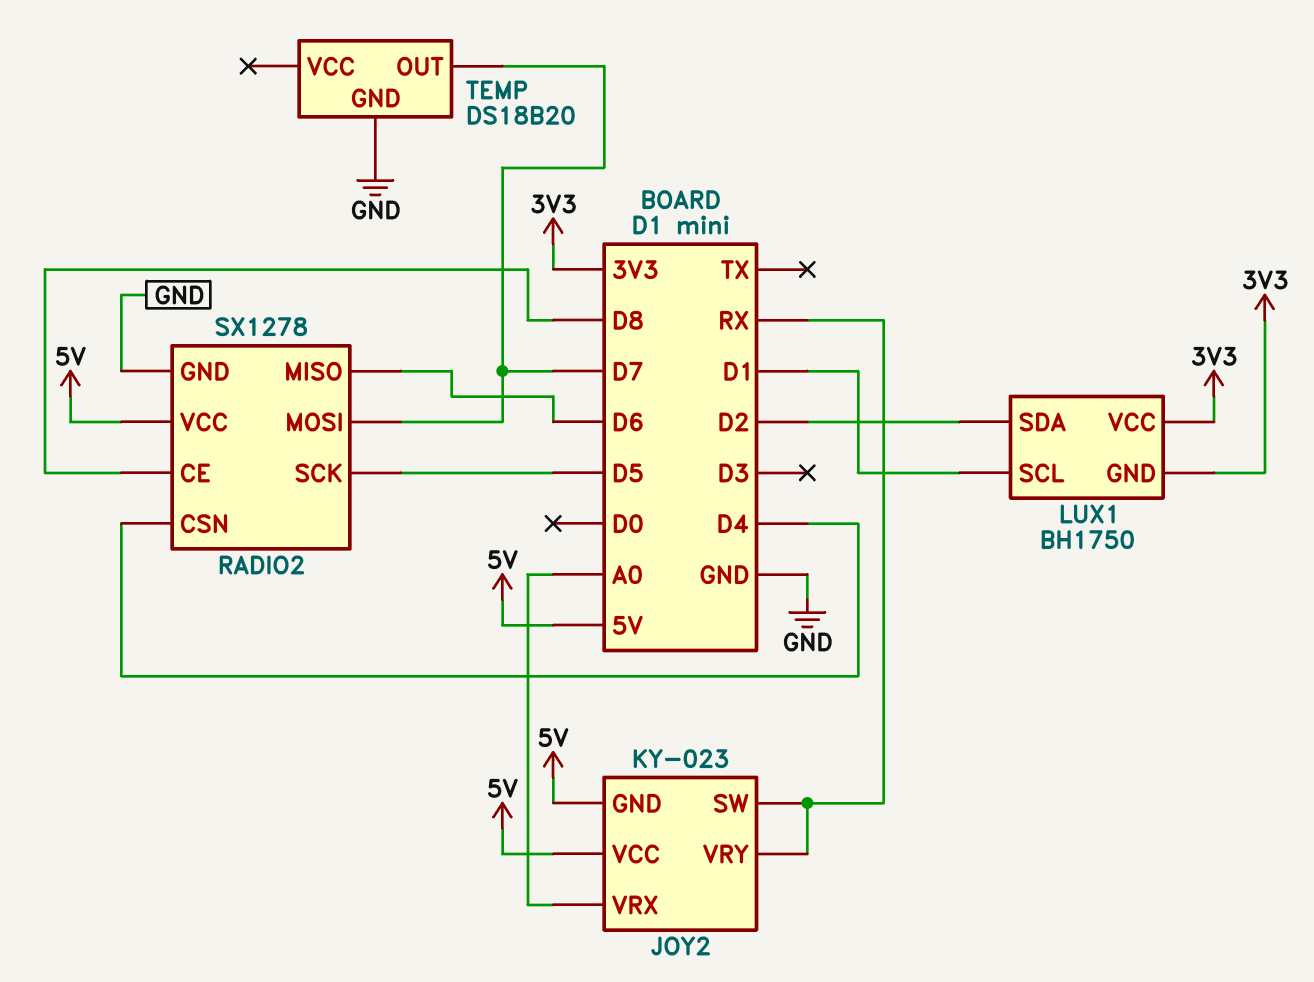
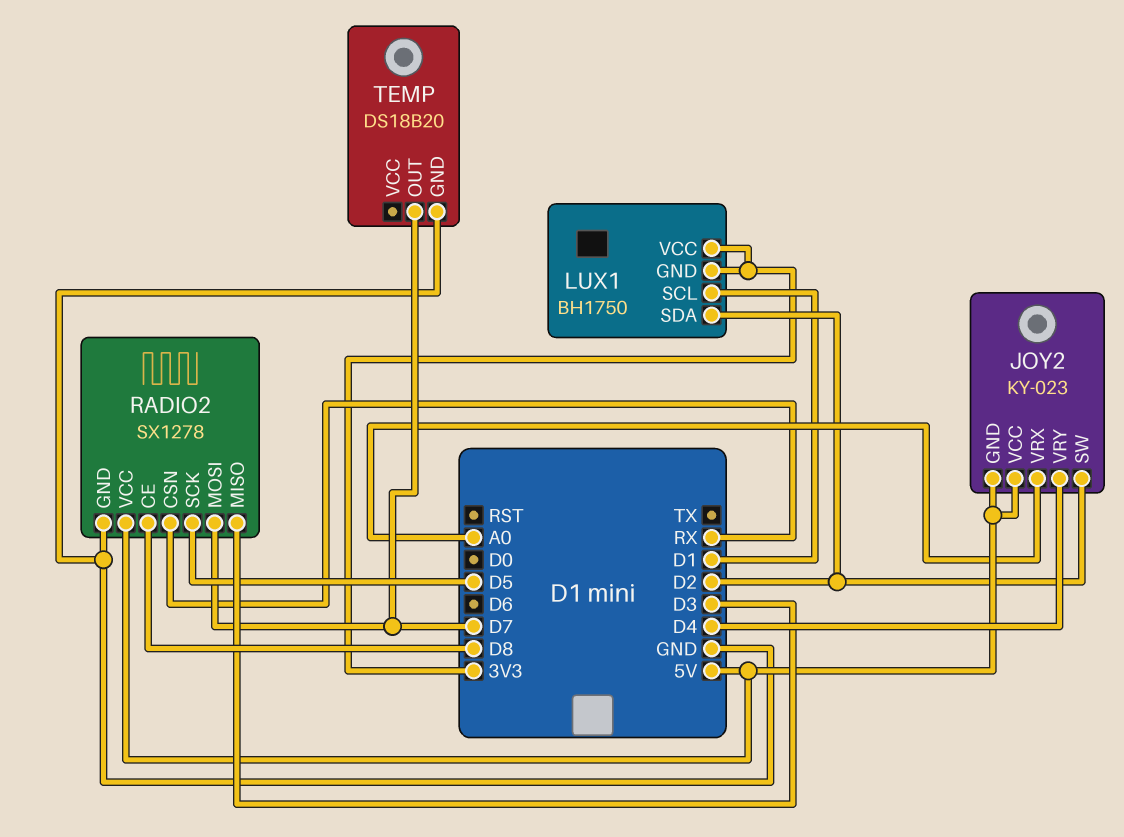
JOY2 pin SW: RX -> D2
JOY2 pin VRY: RX -> D4
RADIO2 pin CSN: D4 -> RX
RADIO2 pin MISO: D6 -> D3

